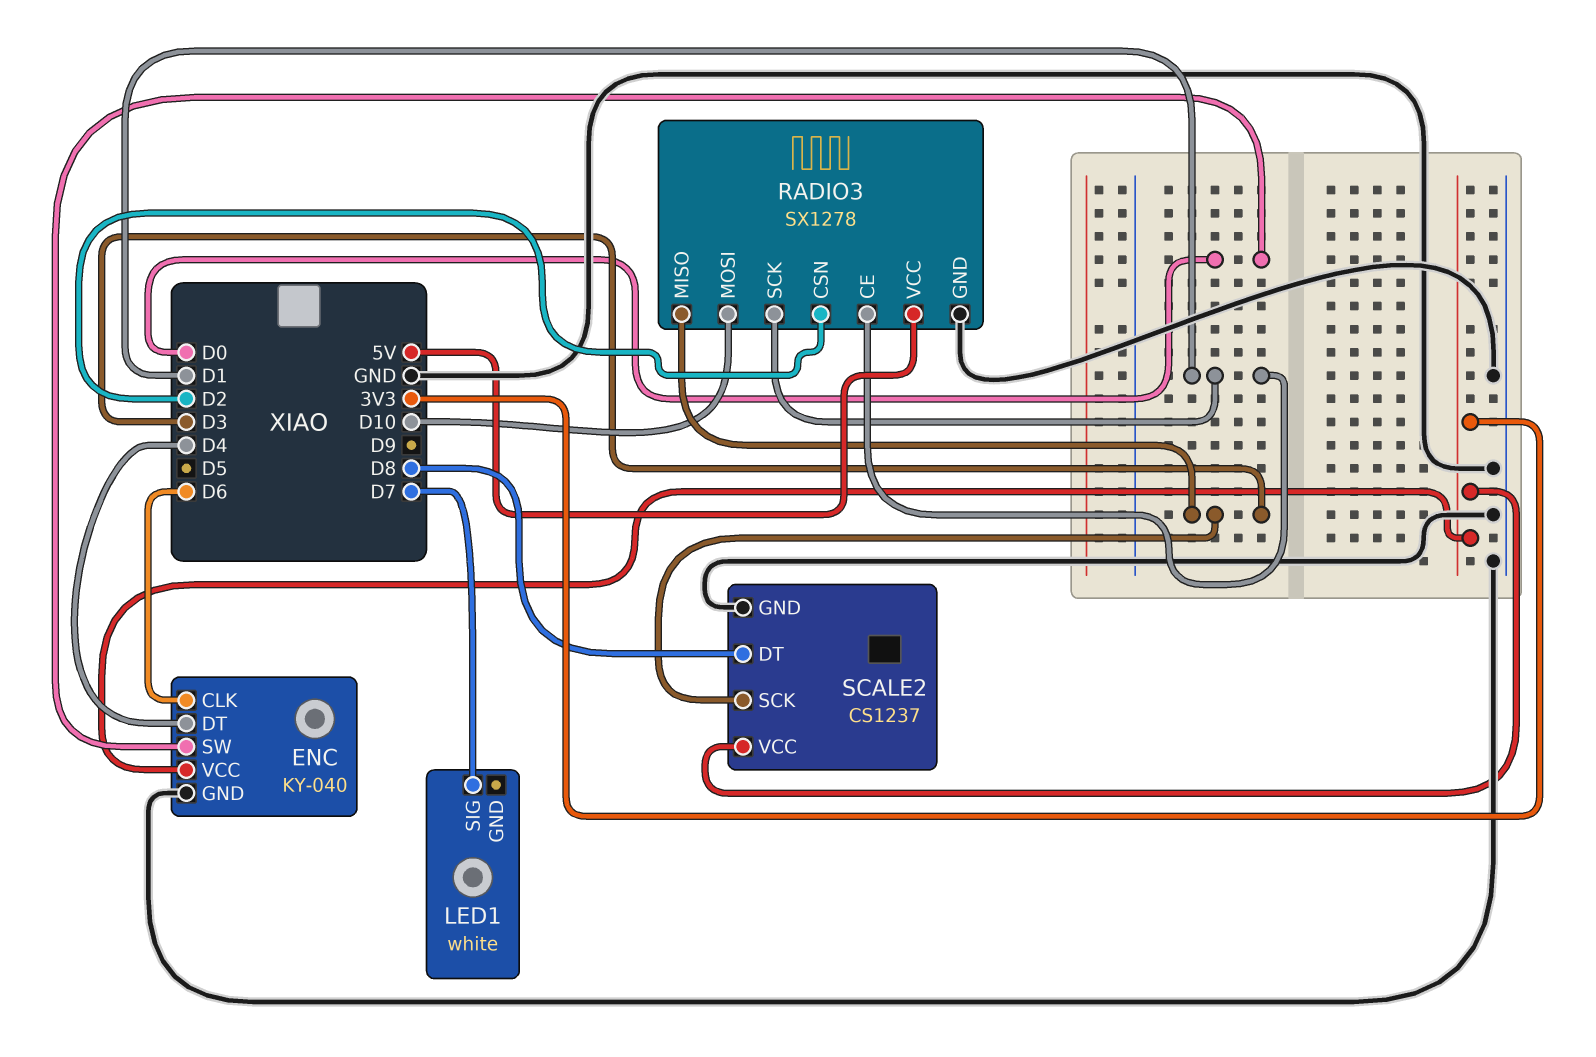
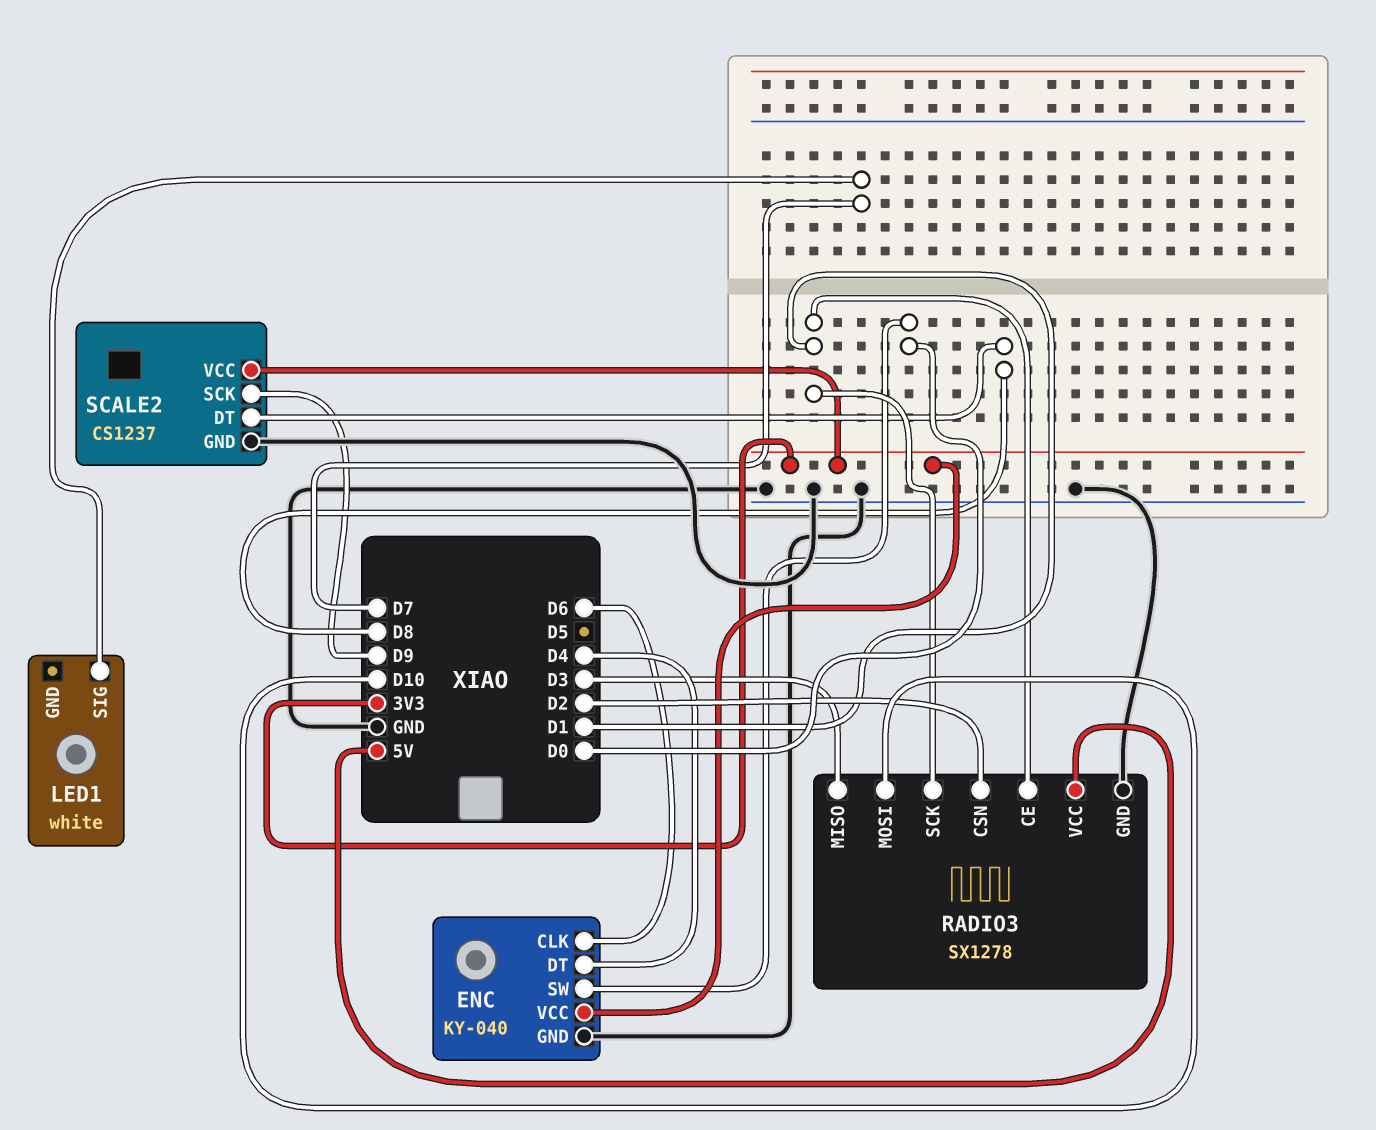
SCALE2 pin SCK: D3 -> D9

